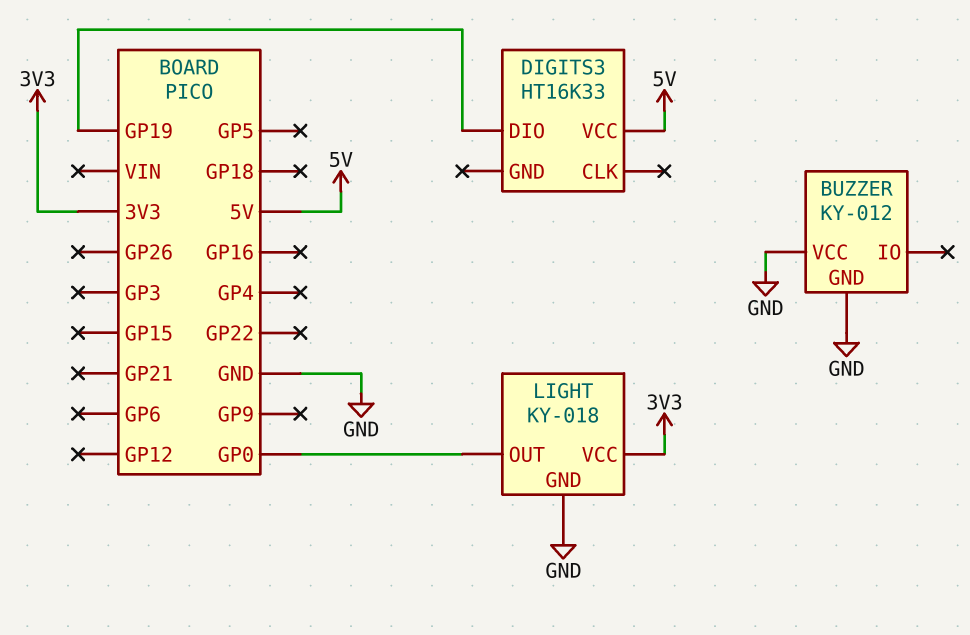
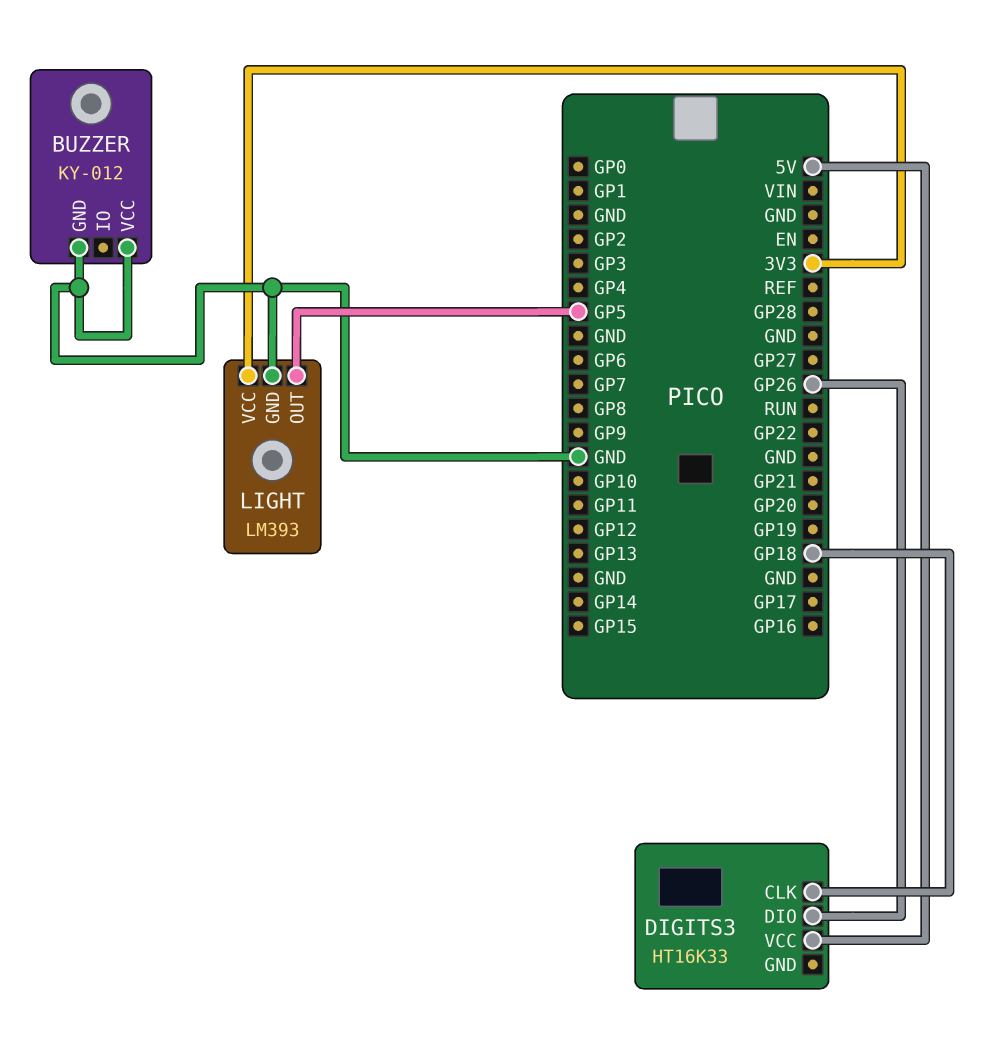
DIGITS3 pin CLK: none -> GP18
DIGITS3 pin DIO: GP19 -> GP26
LIGHT: KY-018 -> LM393
LIGHT pin OUT: GP0 -> GP5

